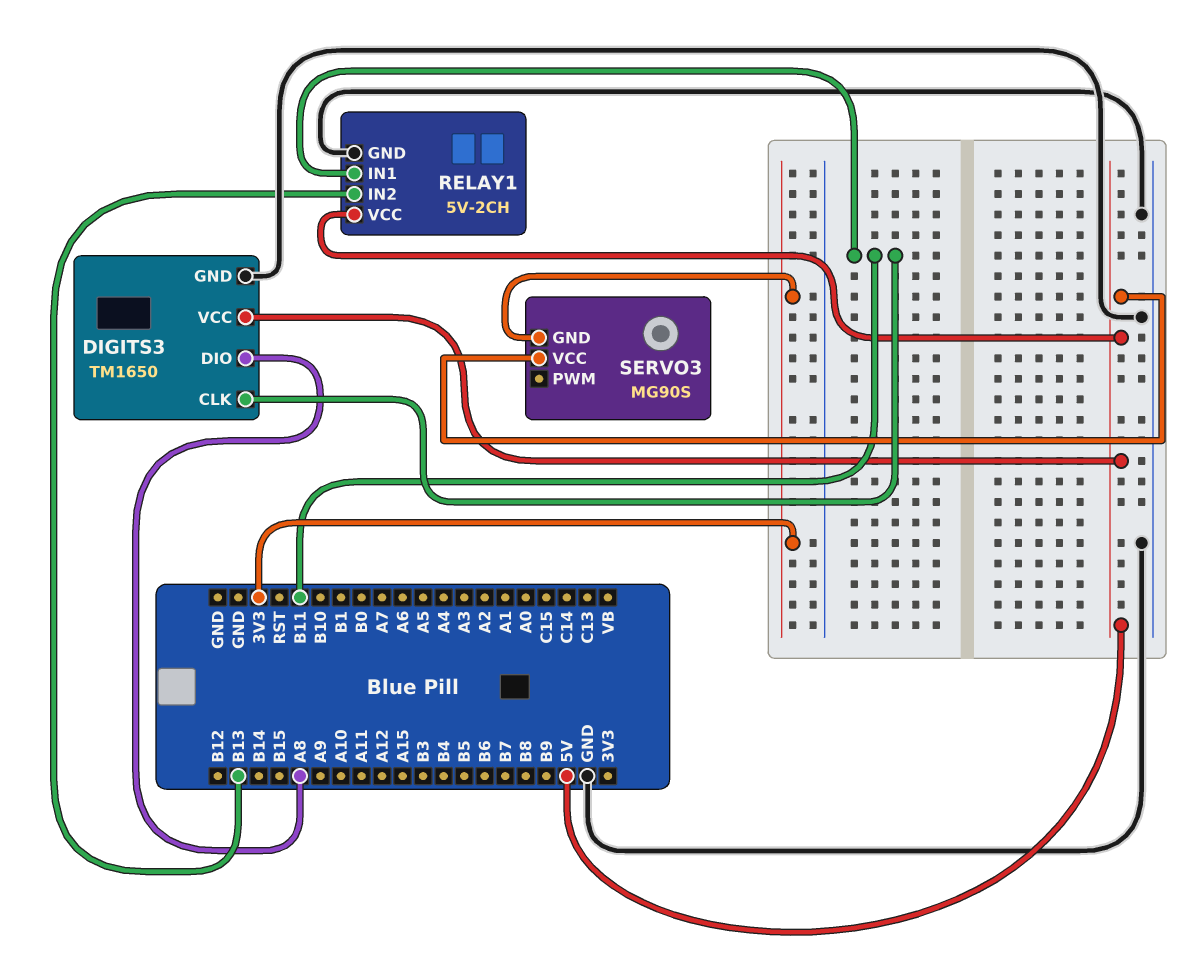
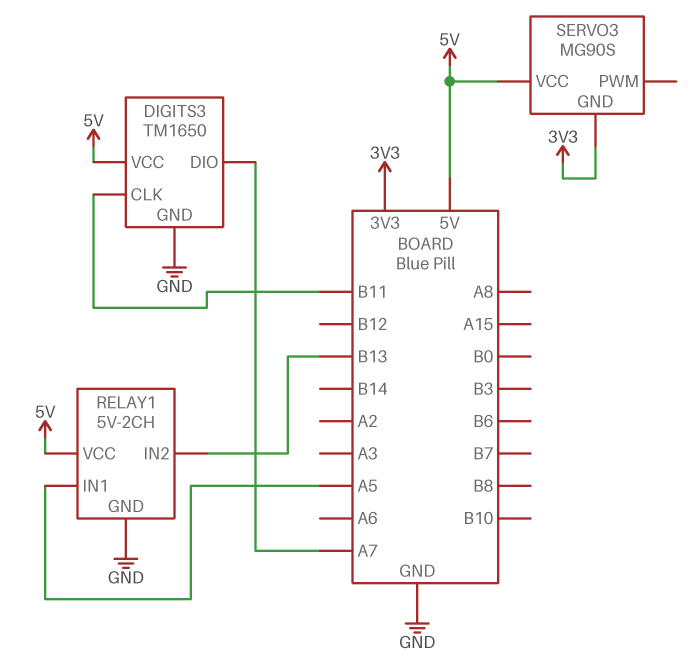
DIGITS3 pin DIO: A8 -> A7
RELAY1 pin IN1: B11 -> A5

